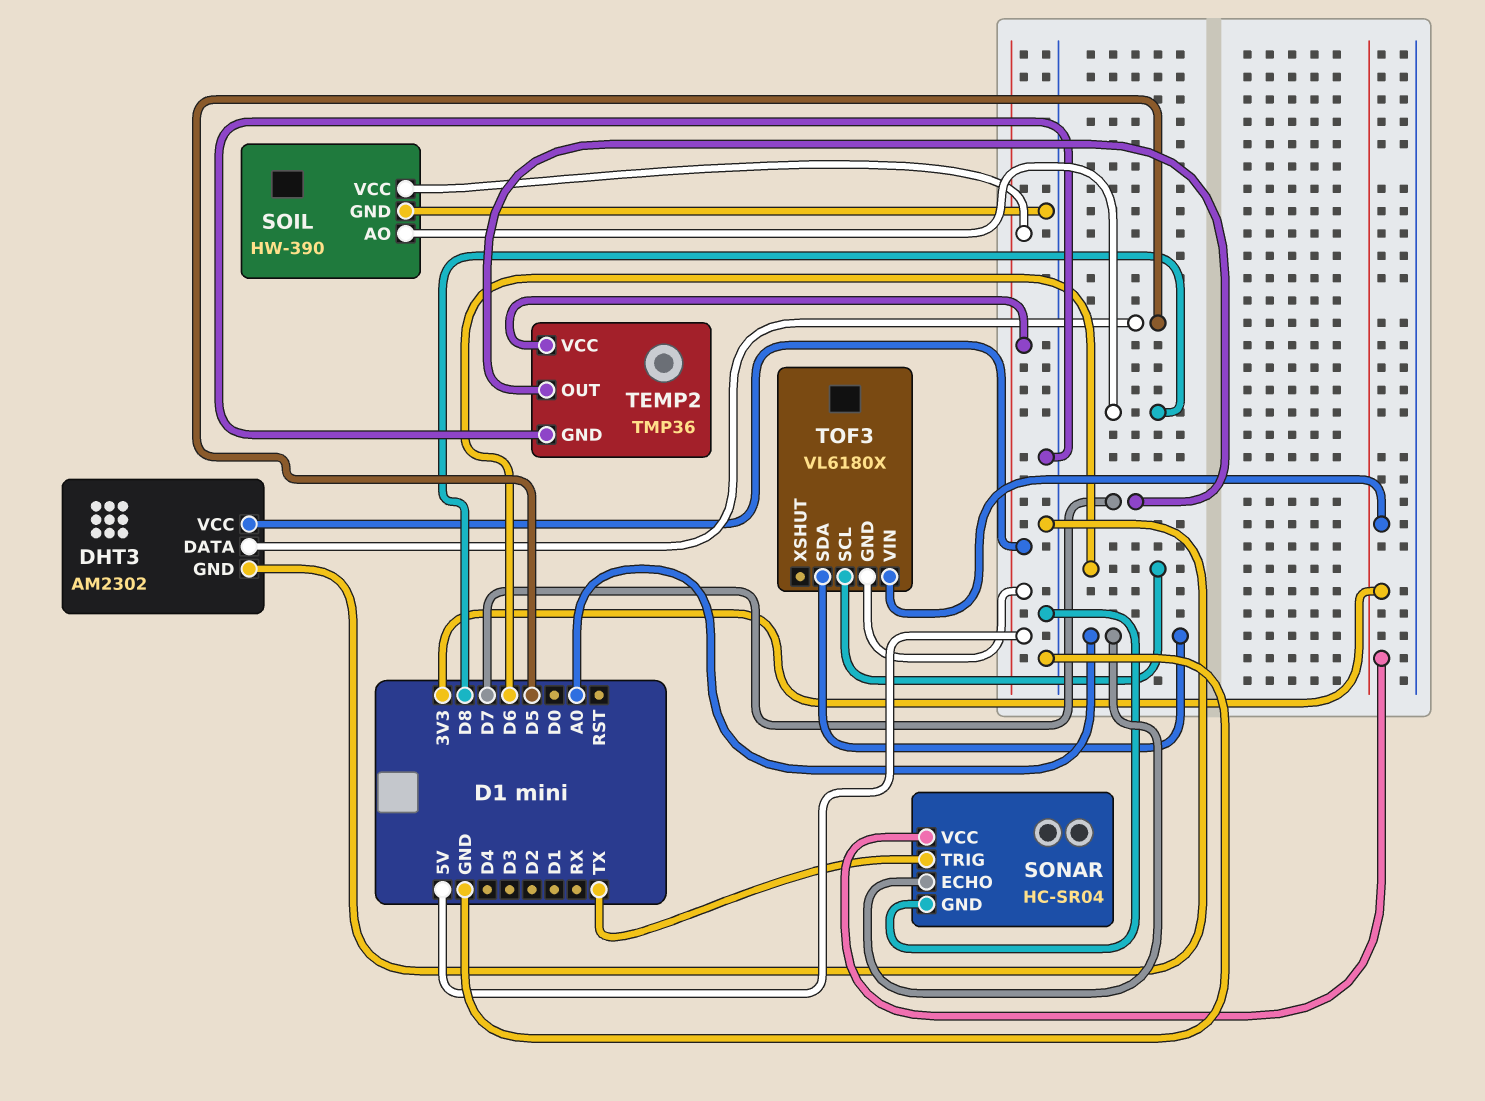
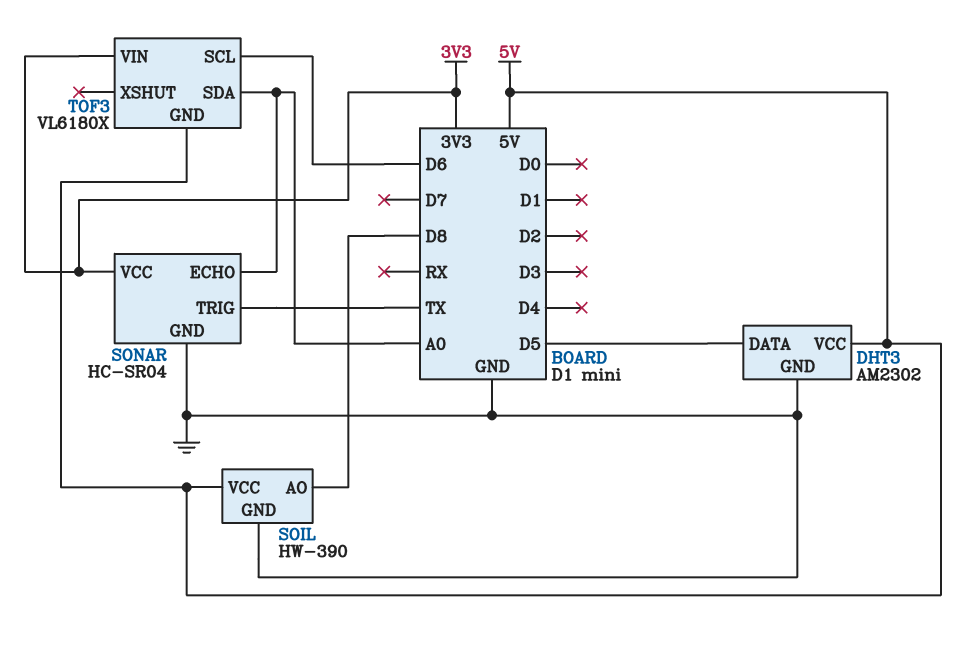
TEMP2: TMP36 -> none
TEMP2 pin GND: GND -> none
TEMP2 pin OUT: D7 -> none
TEMP2 pin VCC: 5V -> none

